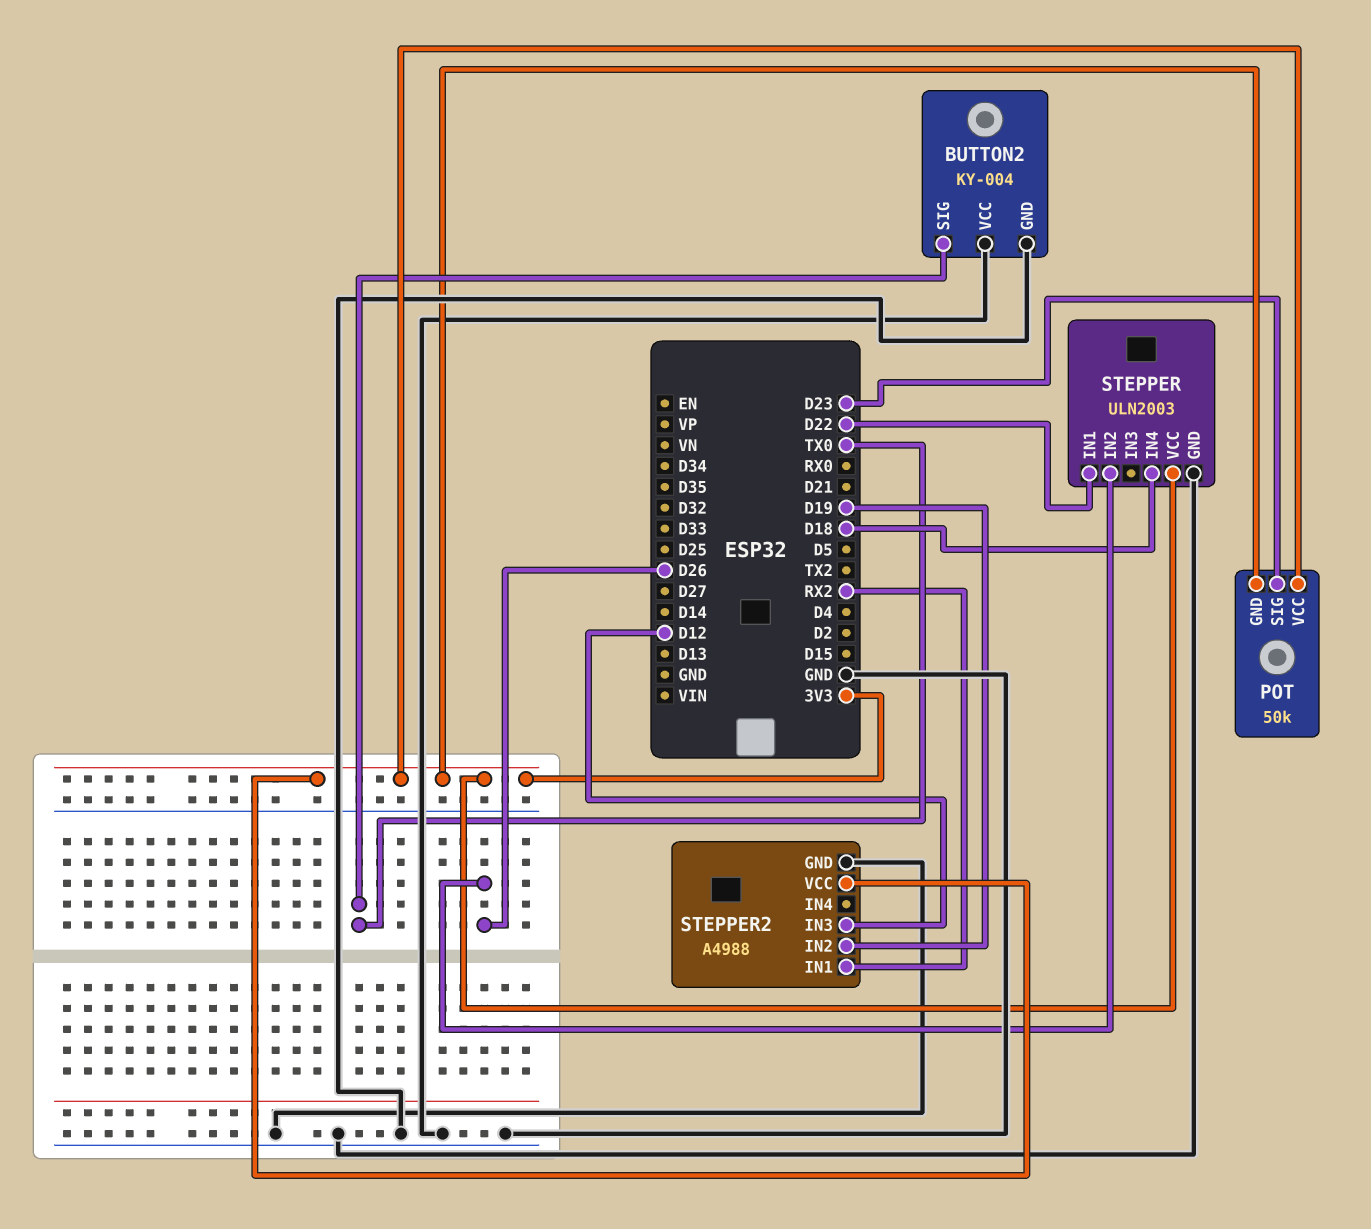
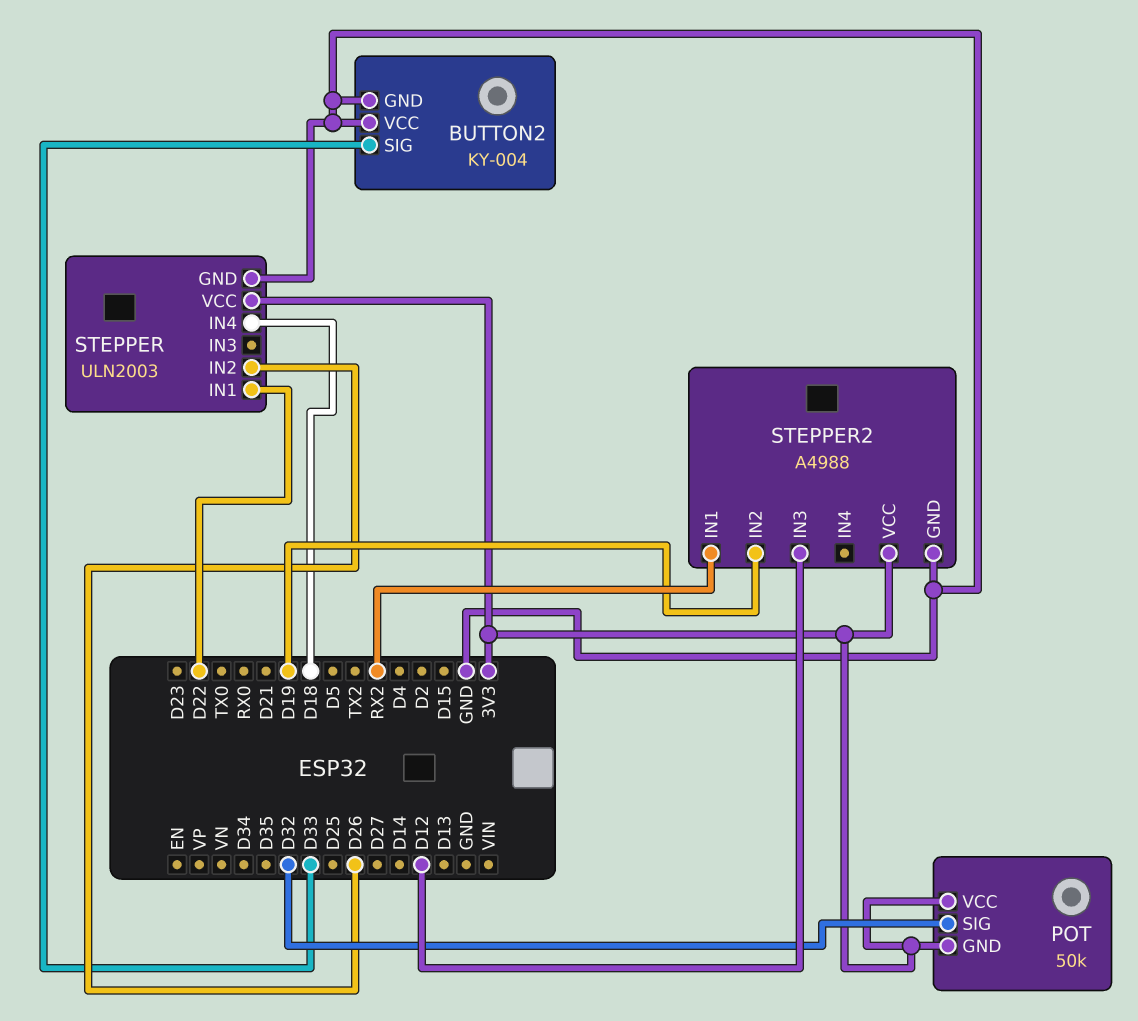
BUTTON2 pin SIG: TX0 -> D33
POT pin SIG: D23 -> D32

